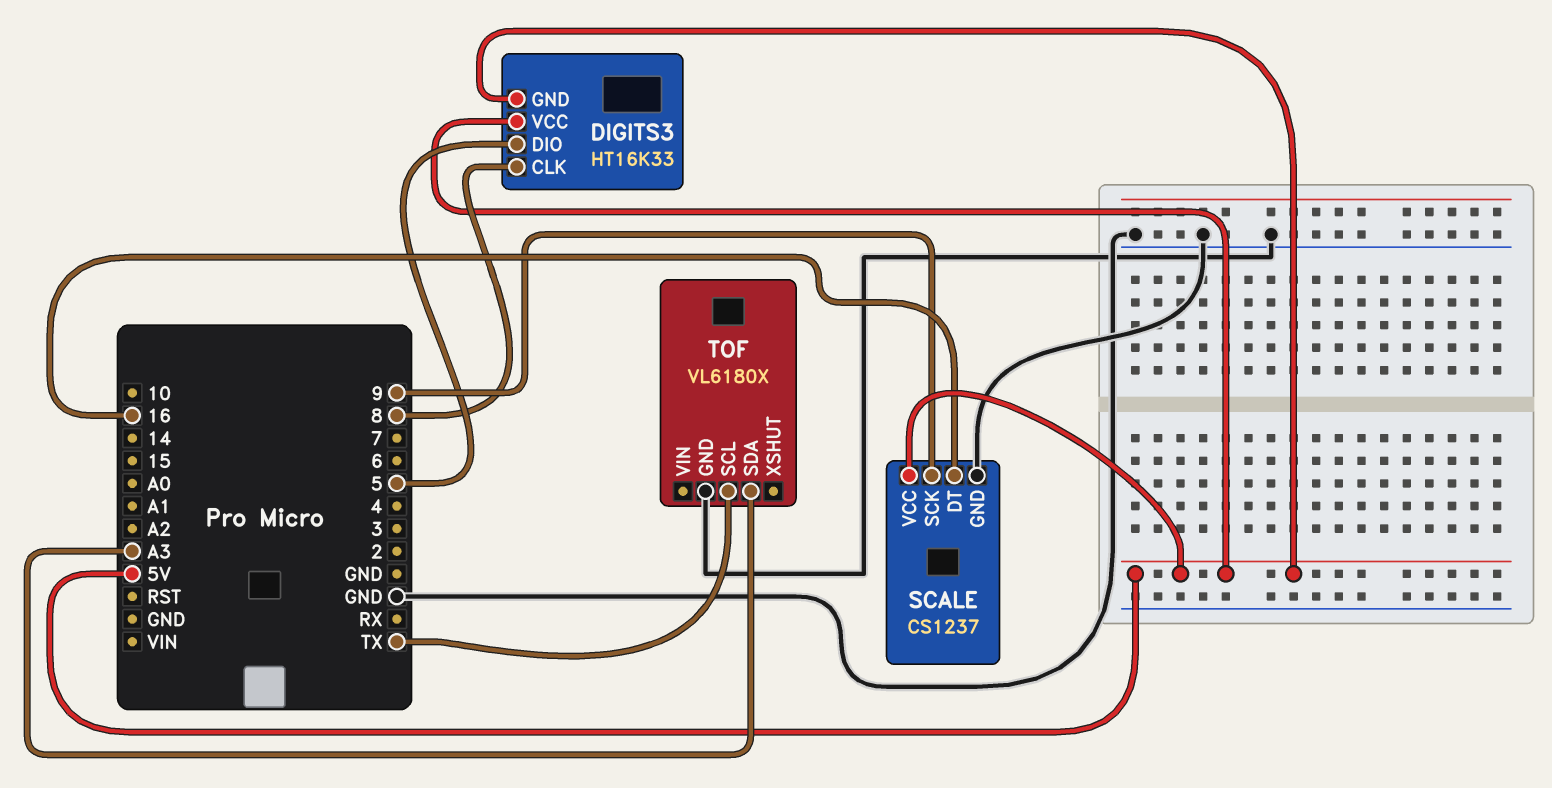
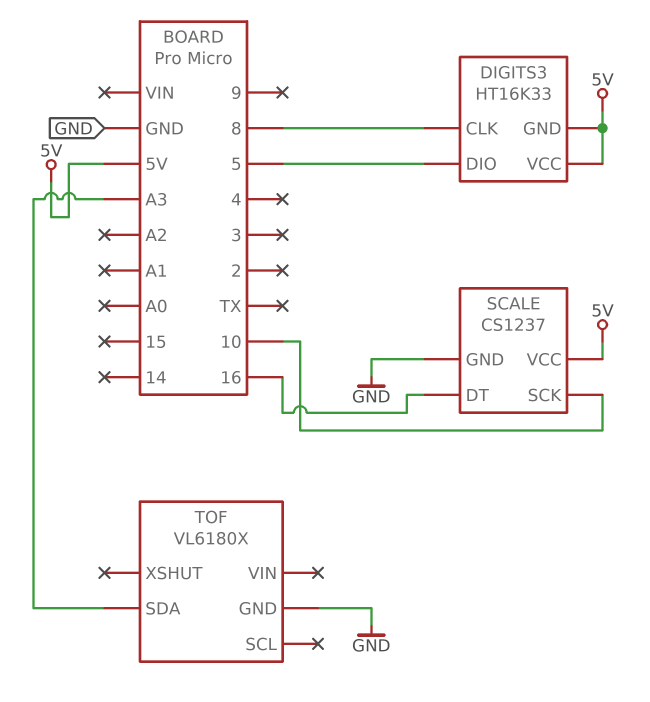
SCALE pin SCK: 9 -> 10
TOF pin SCL: TX -> none

